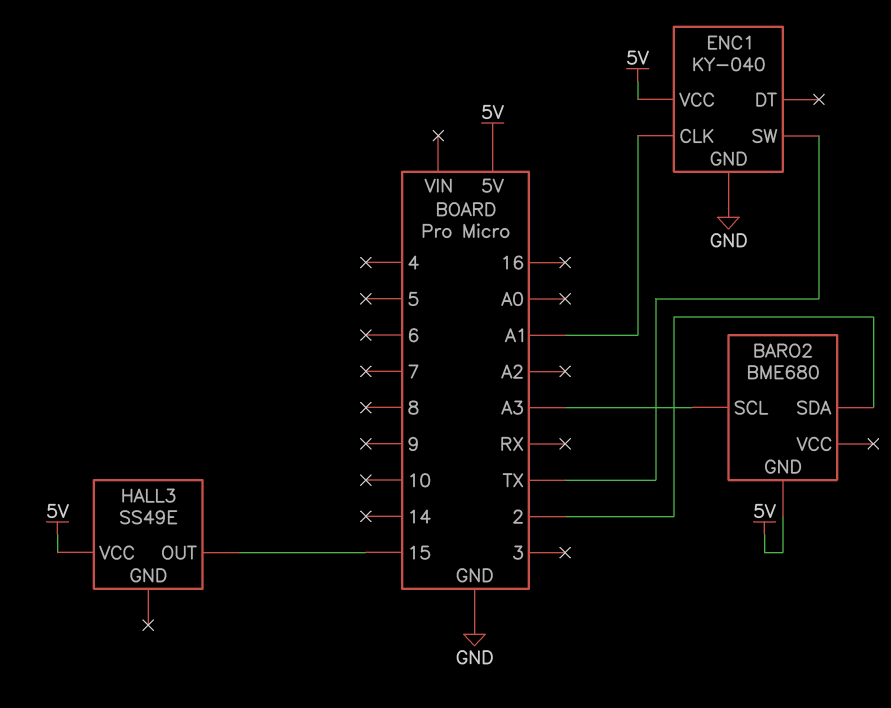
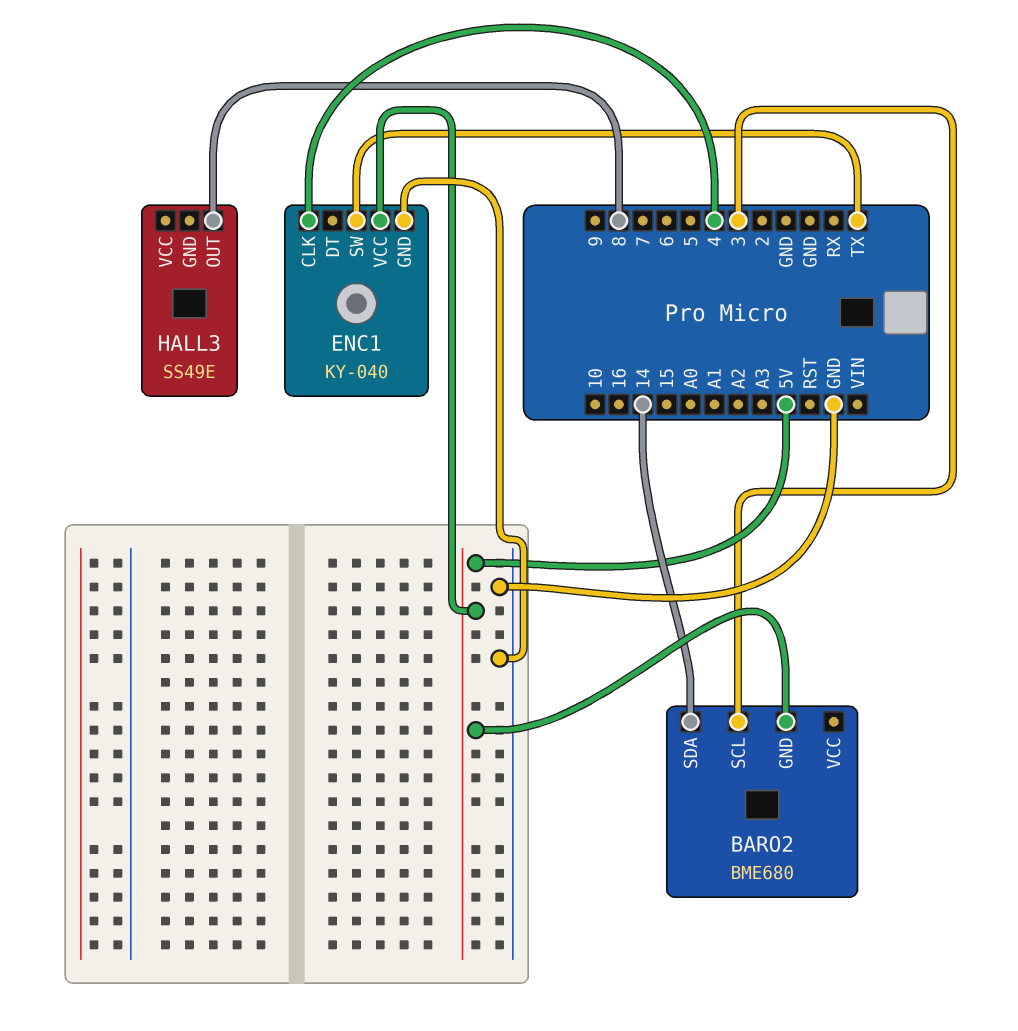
BARO2 pin SCL: A3 -> 3
BARO2 pin SDA: 2 -> 14
ENC1 pin CLK: A1 -> 4
HALL3 pin OUT: 15 -> 8
HALL3 pin VCC: 5V -> none

